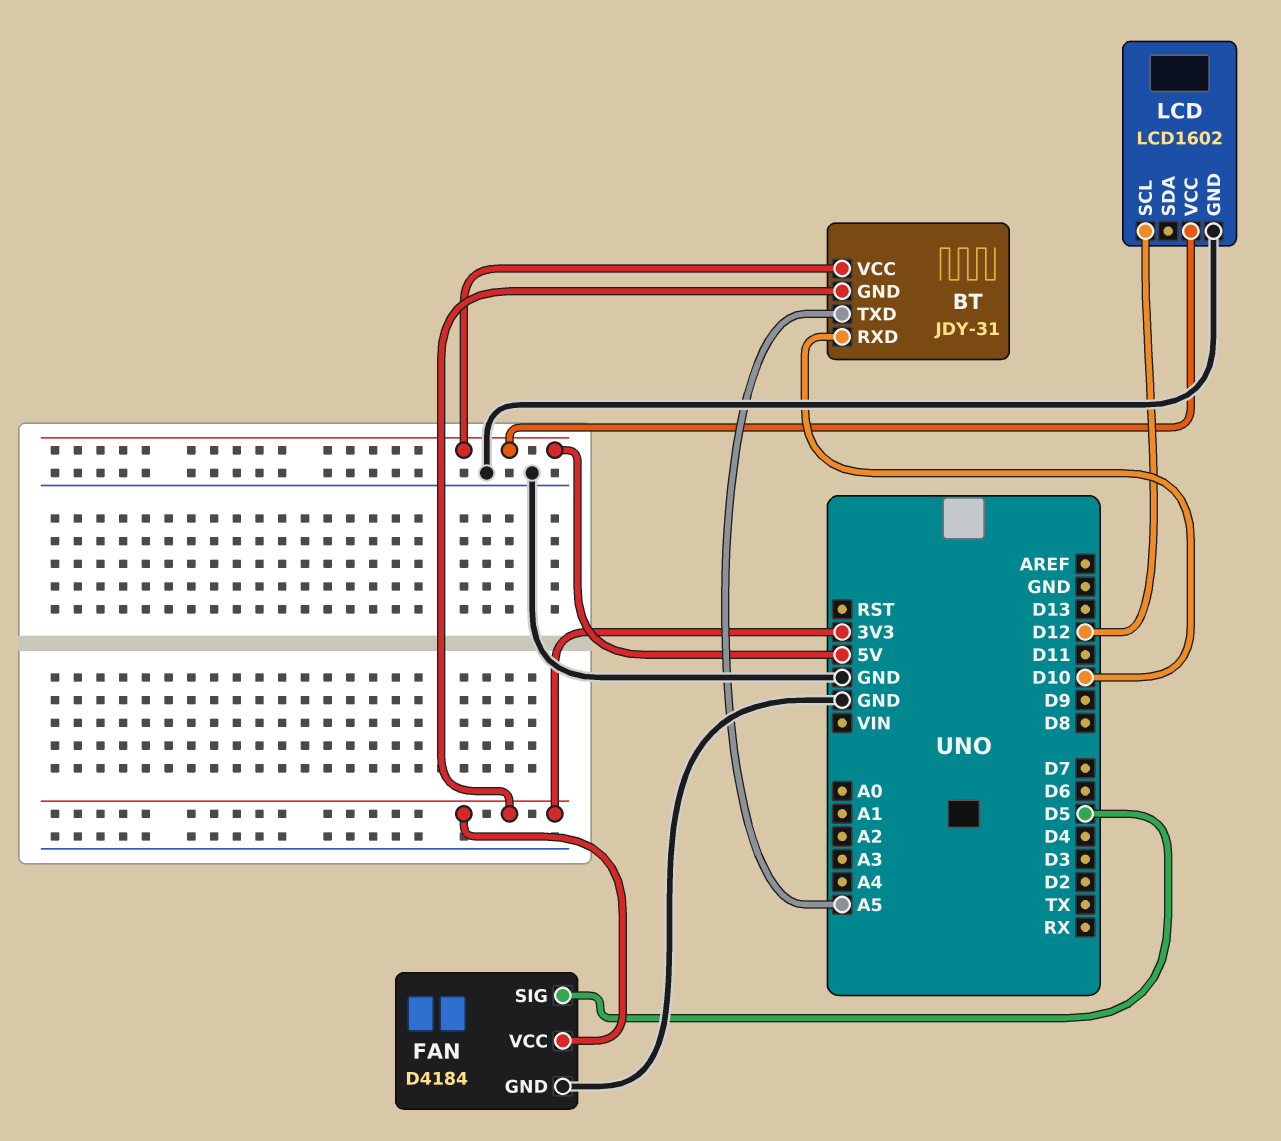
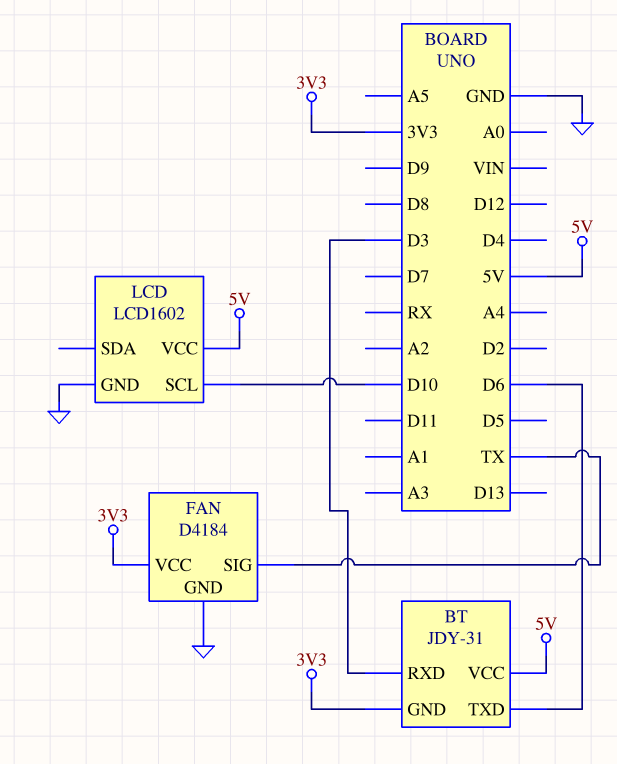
BT pin RXD: D10 -> D3
BT pin TXD: A5 -> D6
FAN pin SIG: D5 -> TX
LCD pin SCL: D12 -> D10

